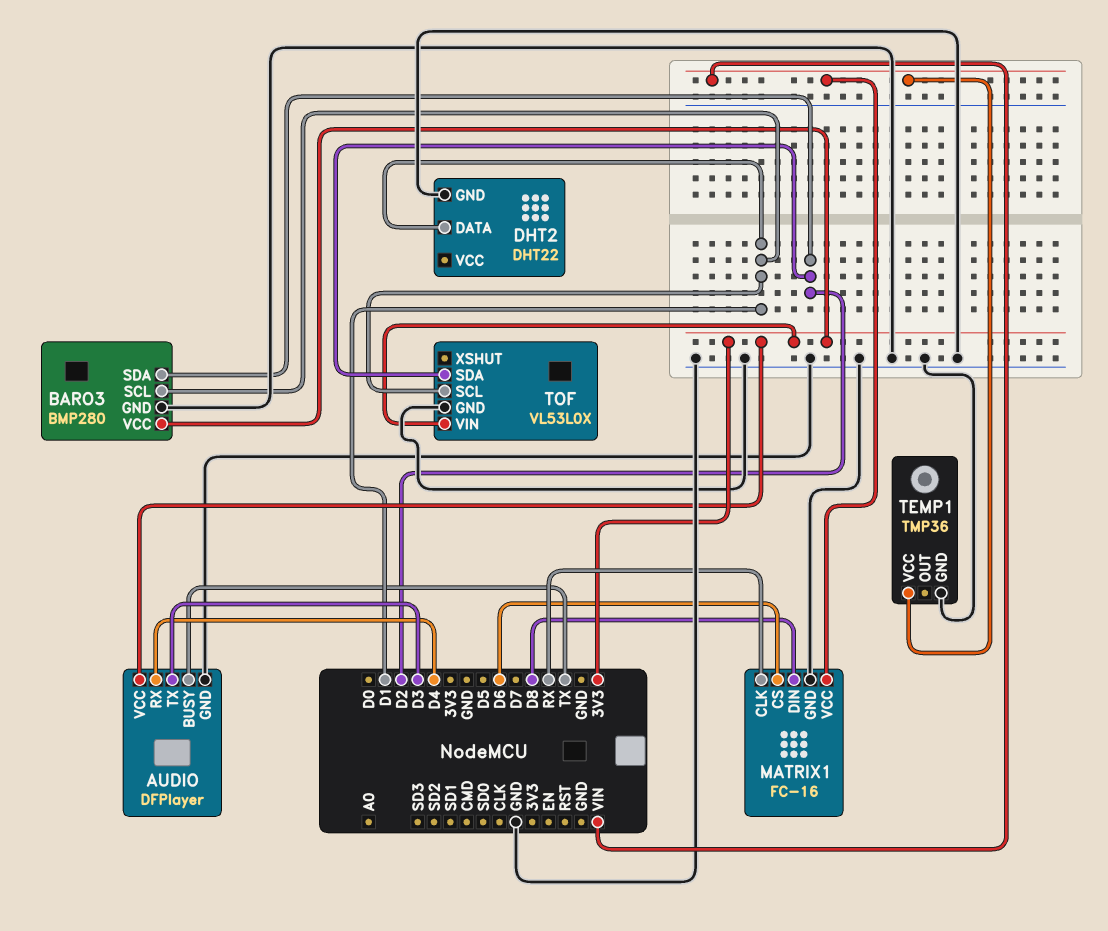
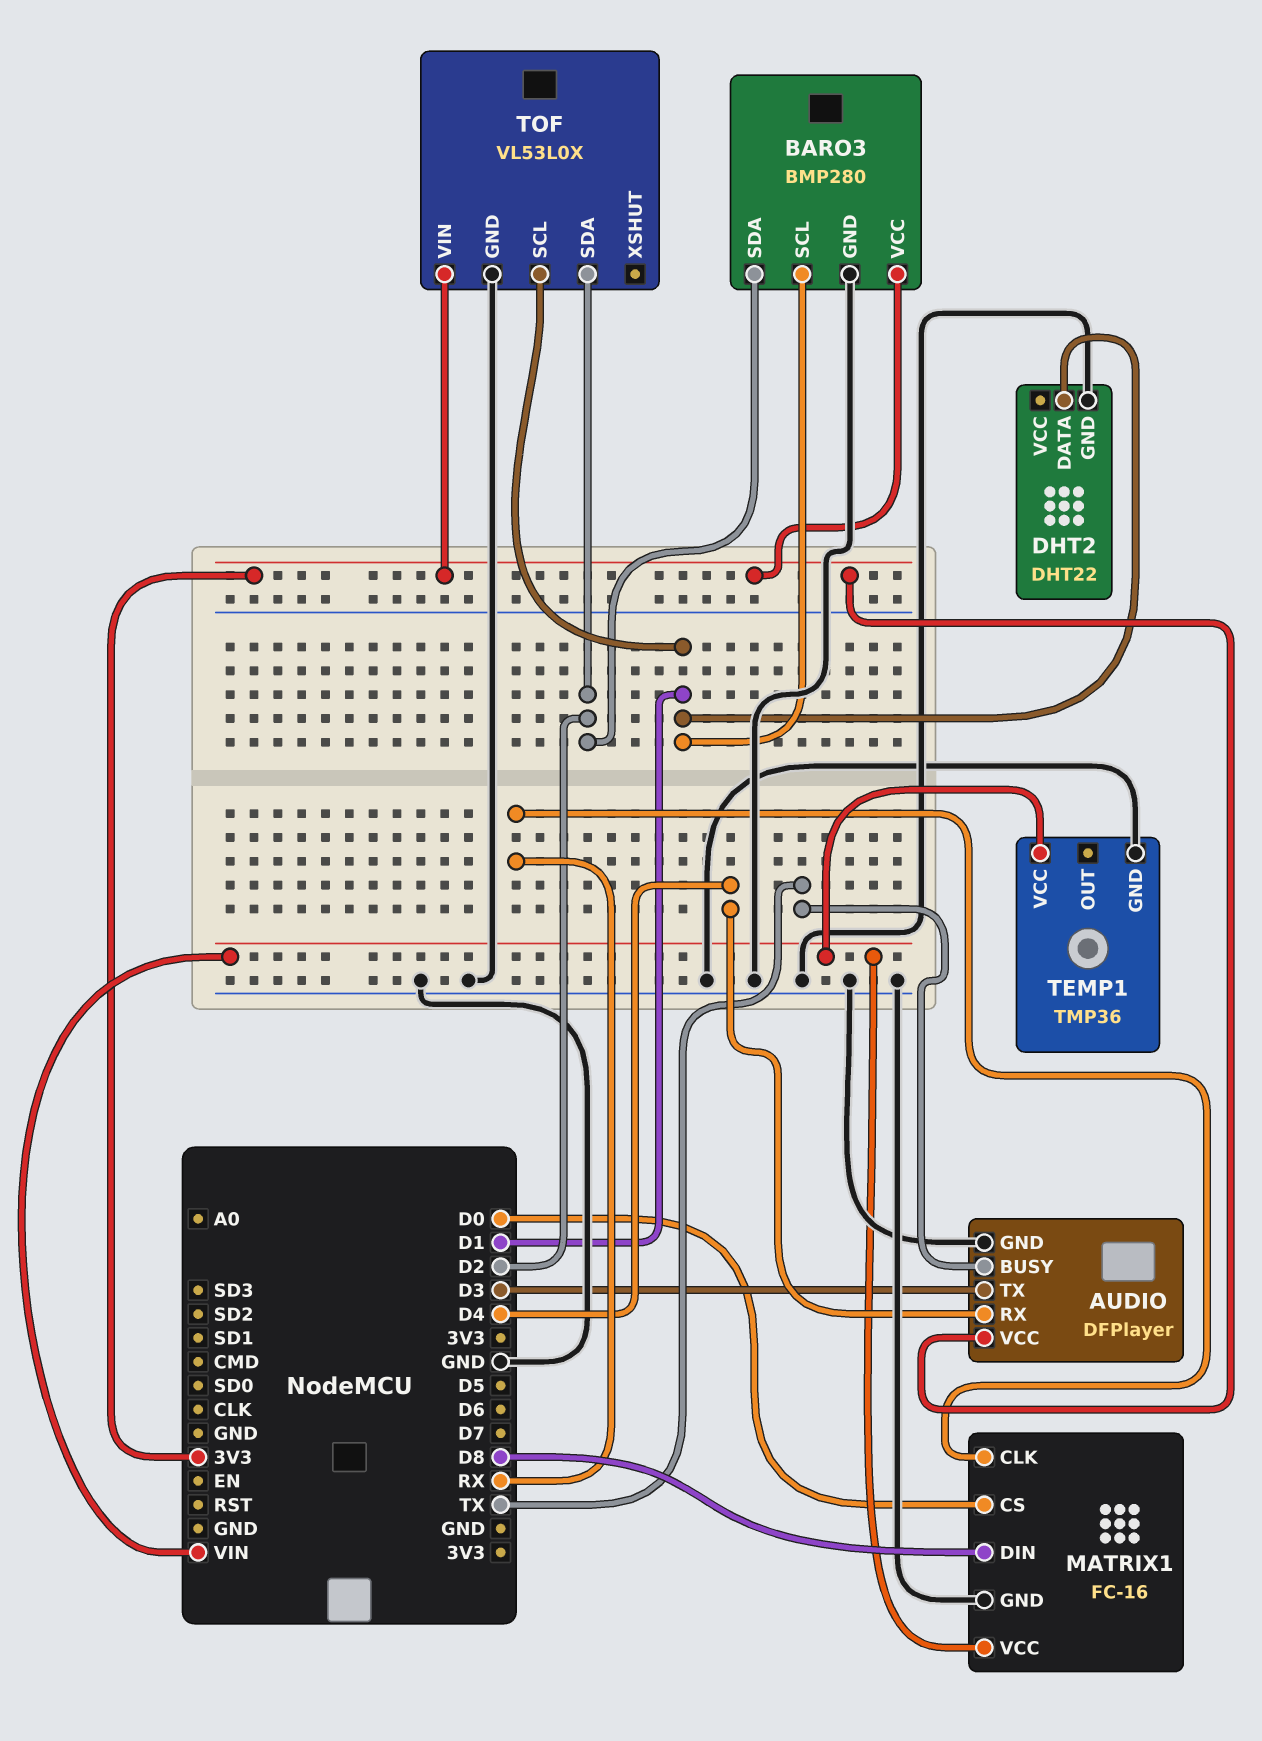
MATRIX1 pin CS: D6 -> D0

